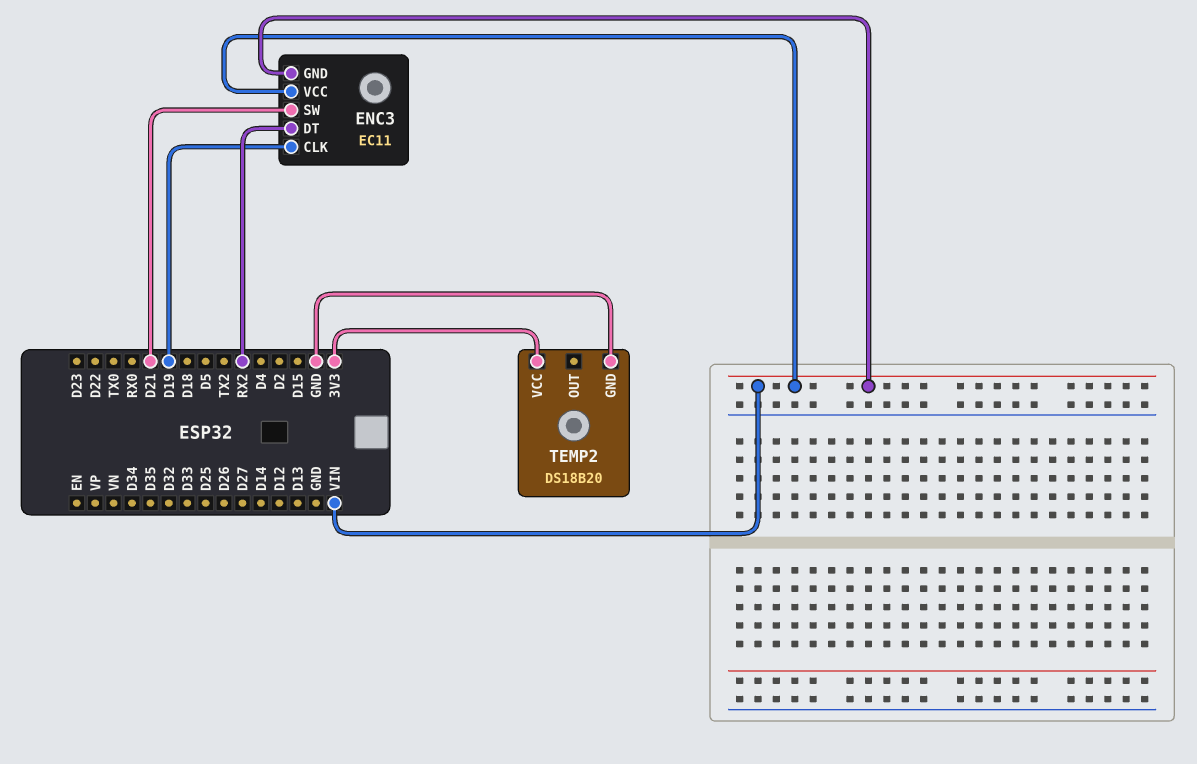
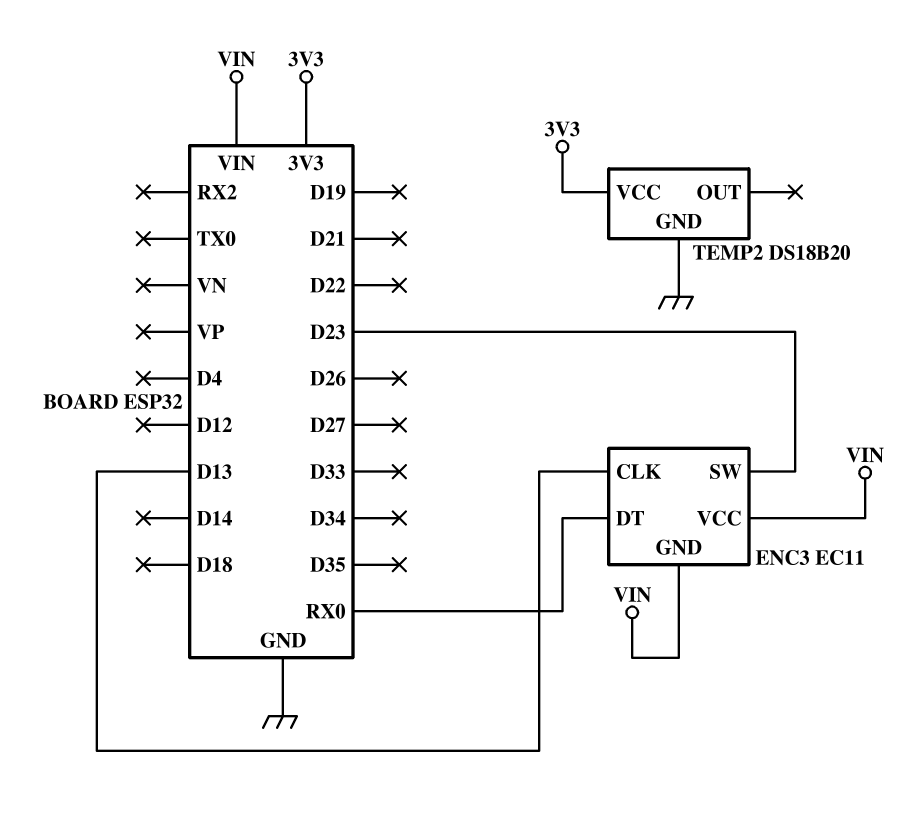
ENC3 pin CLK: D19 -> D13
ENC3 pin DT: RX2 -> RX0
ENC3 pin SW: D21 -> D23

